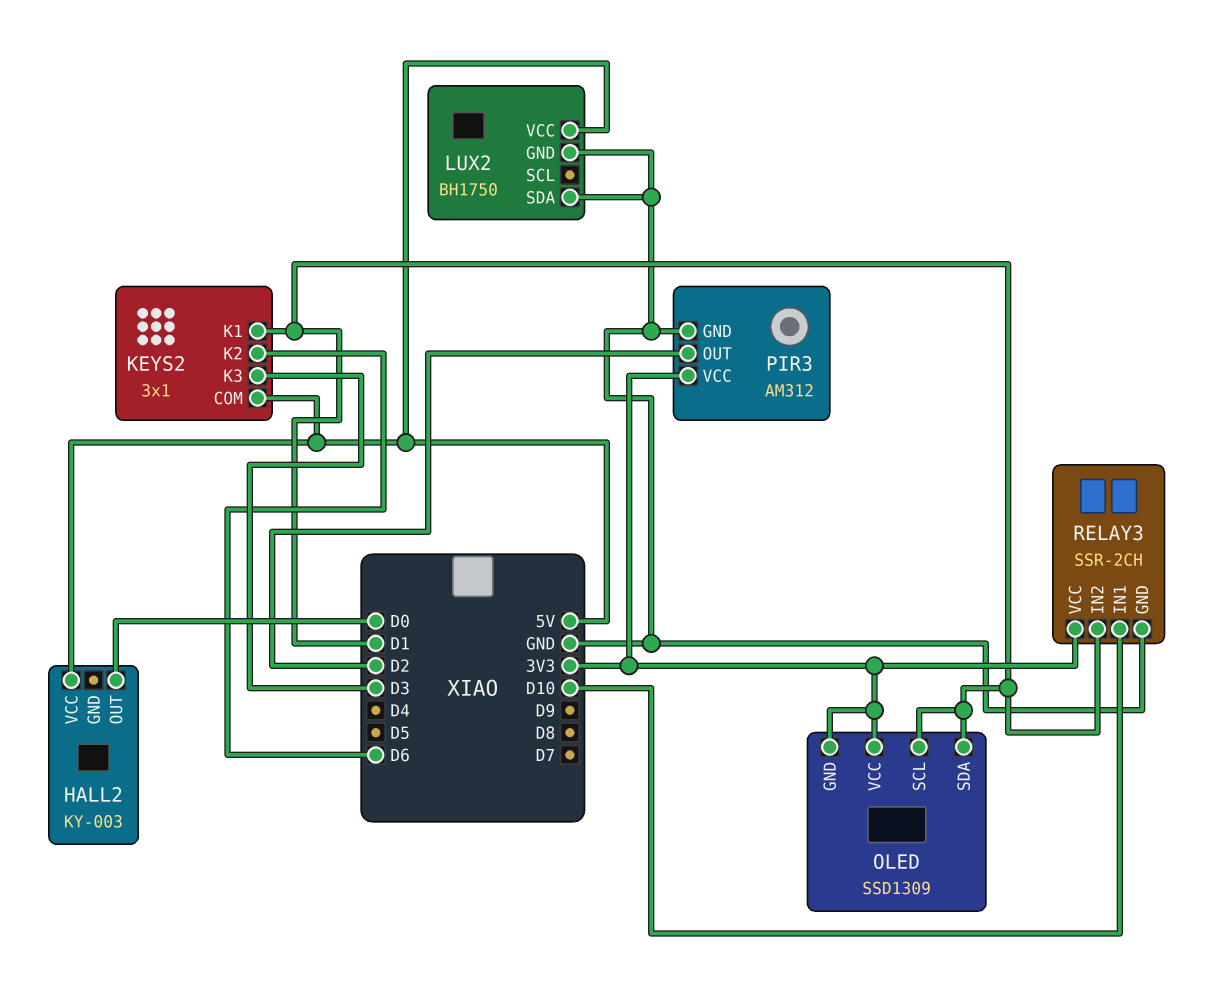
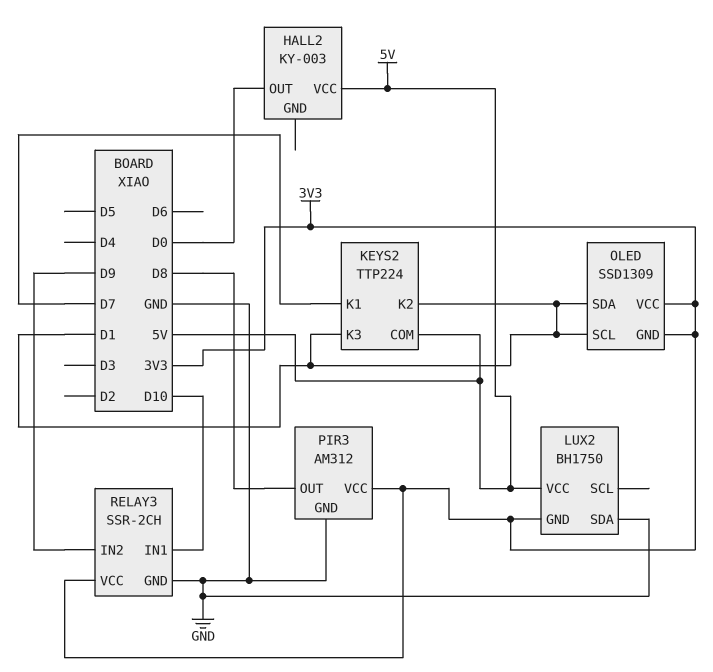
KEYS2: 3x1 -> TTP224
KEYS2 pin K1: D1 -> D7
KEYS2 pin K2: D6 -> D1
KEYS2 pin K3: D3 -> D1
LUX2 pin GND: GND -> 3V3
PIR3 pin OUT: D2 -> D8
RELAY3 pin IN2: D1 -> D9

